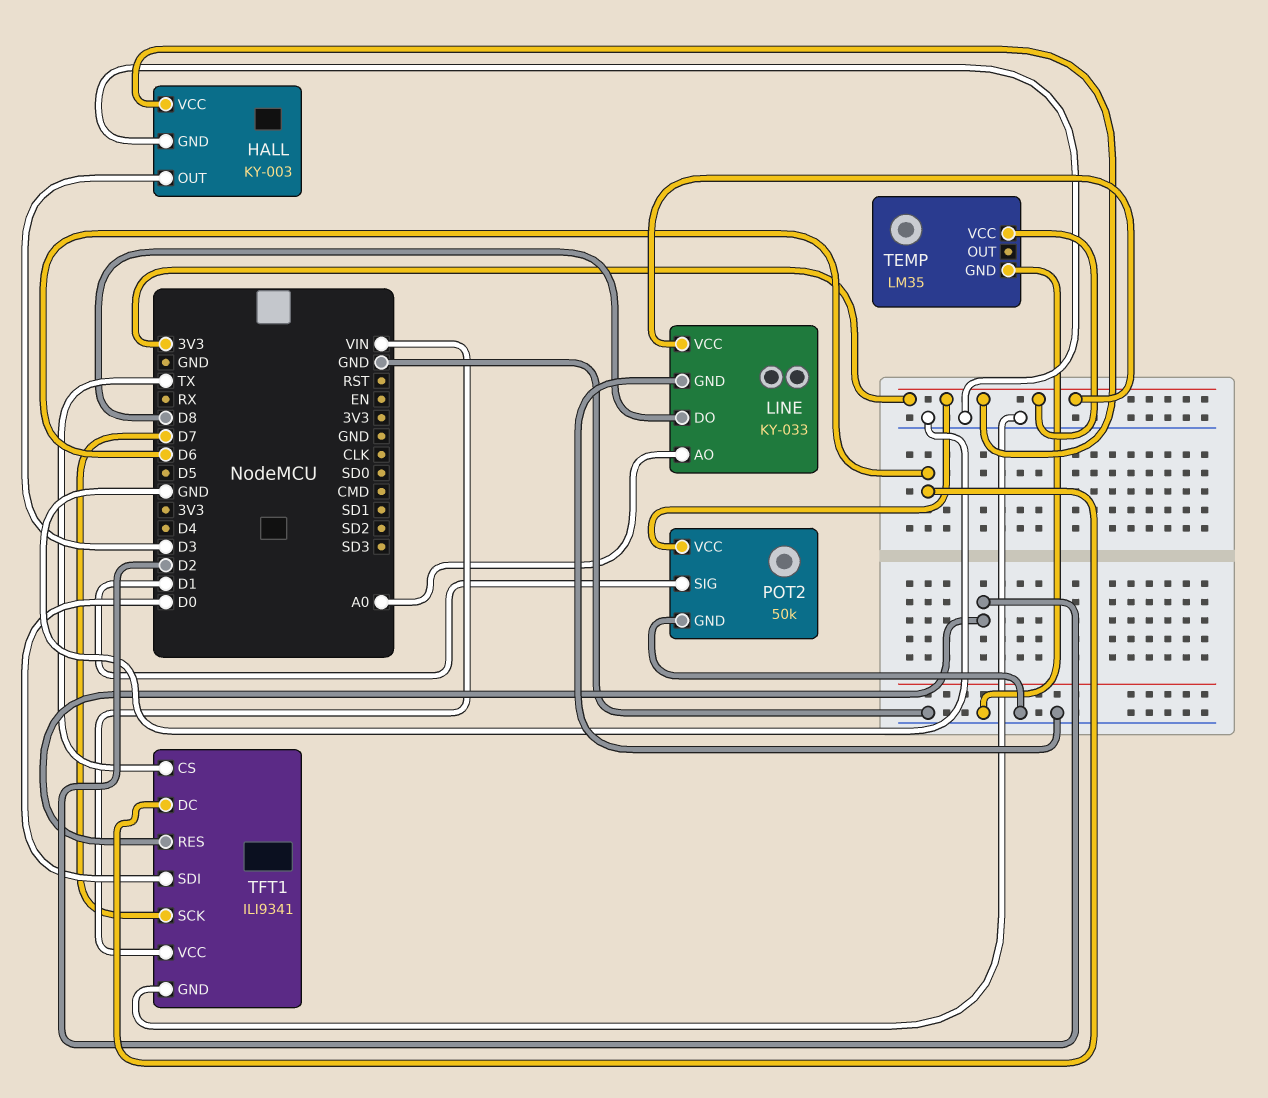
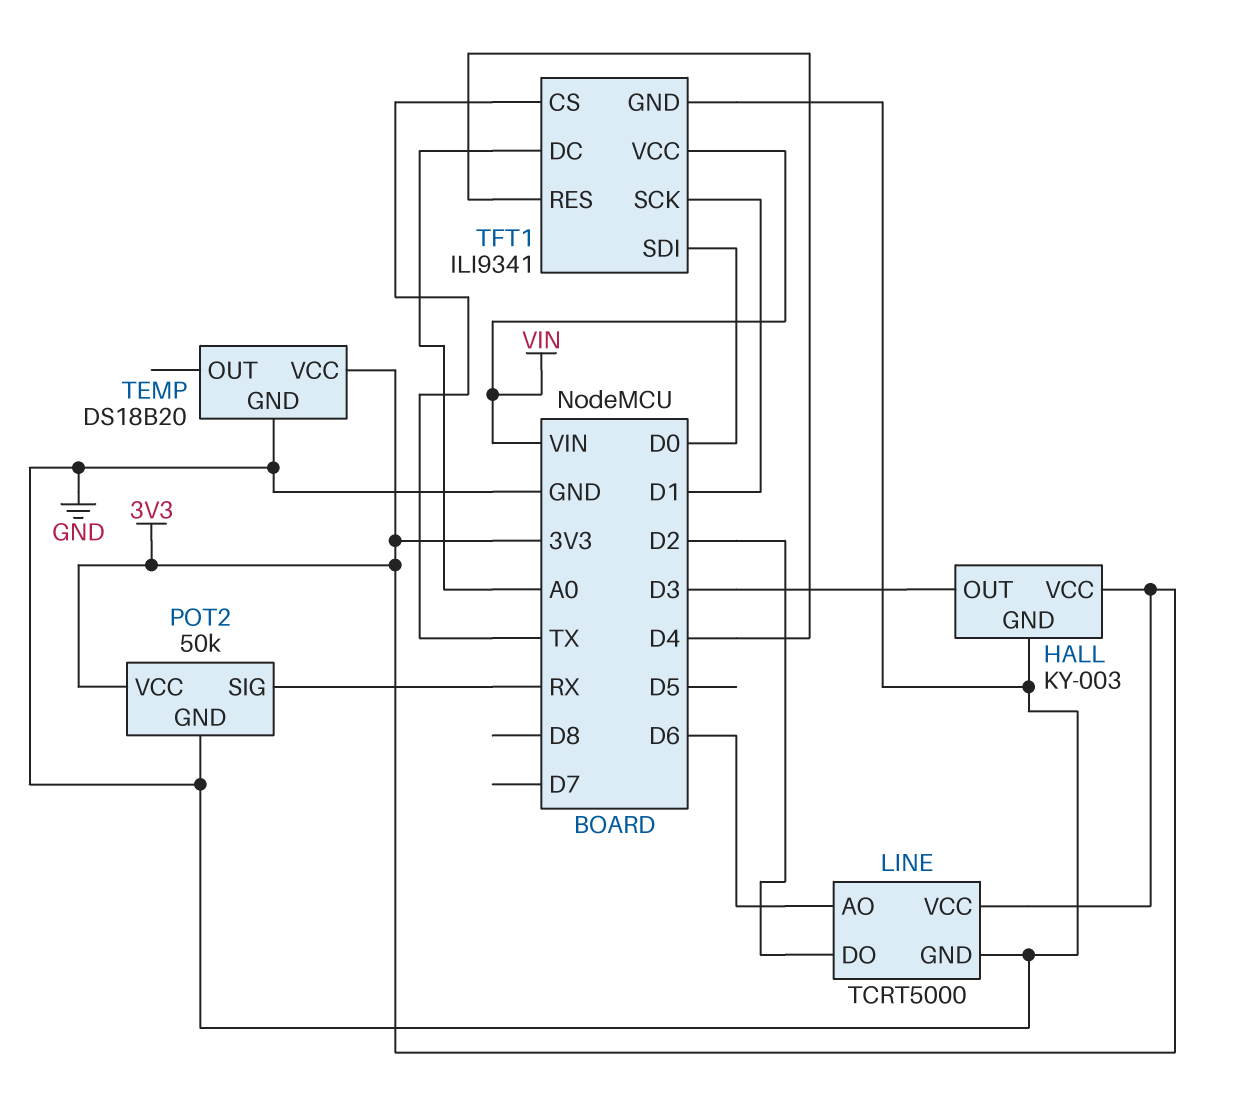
LINE: KY-033 -> TCRT5000
LINE pin AO: A0 -> D6
LINE pin DO: D8 -> D2
POT2 pin SIG: D1 -> RX
TEMP: LM35 -> DS18B20
TFT1 pin DC: D6 -> A0
TFT1 pin RES: D2 -> D4
TFT1 pin SCK: D7 -> D1

